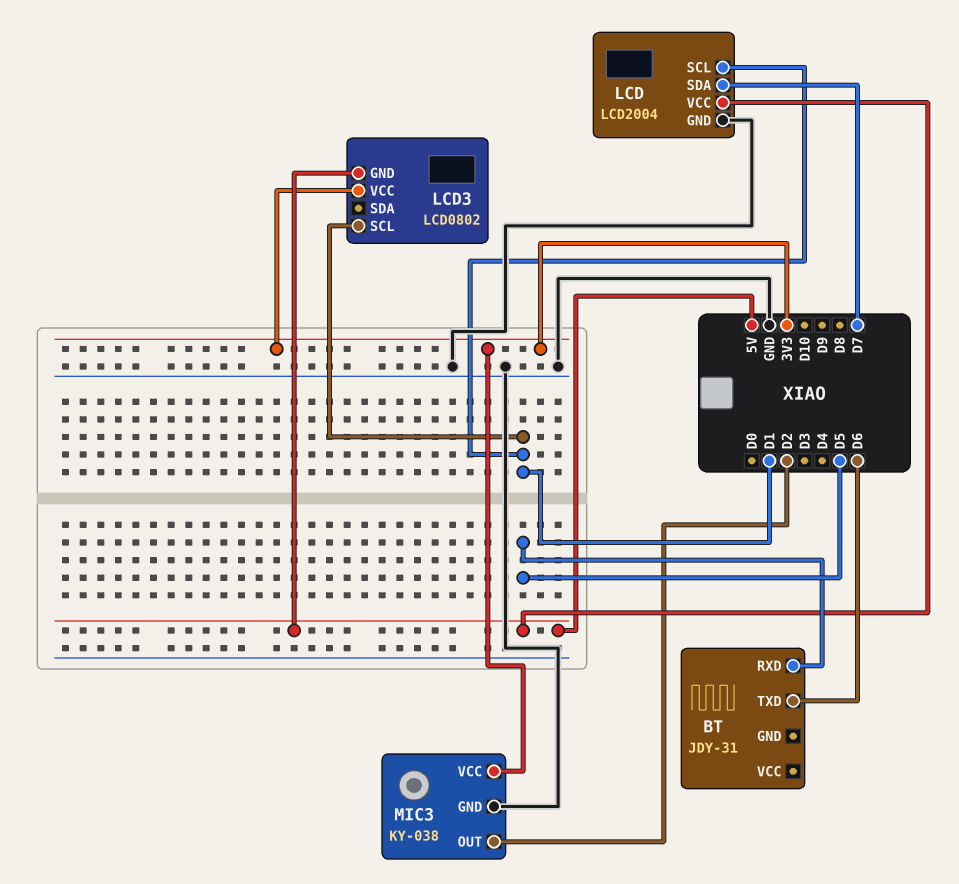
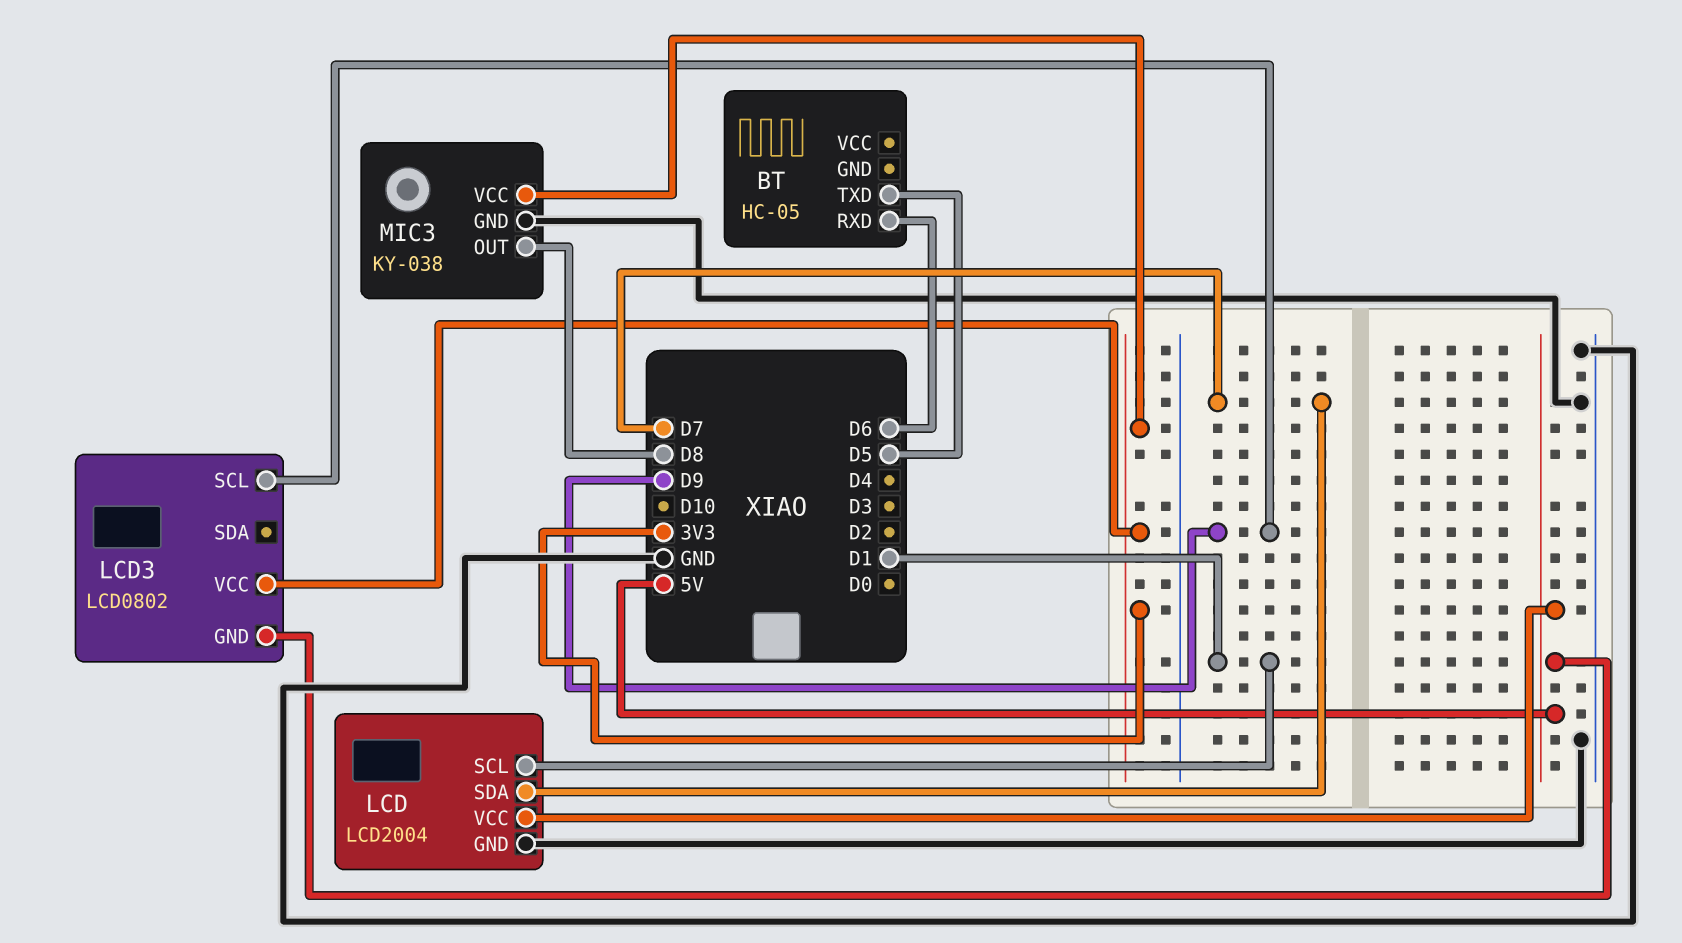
BT: JDY-31 -> HC-05
BT pin RXD: D5 -> D6
BT pin TXD: D6 -> D5
LCD3 pin SCL: D1 -> D9
MIC3 pin OUT: D2 -> D8

